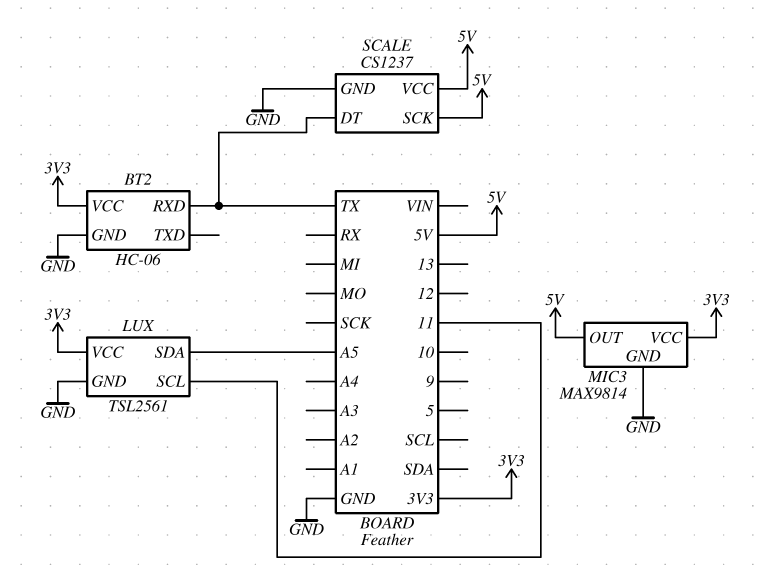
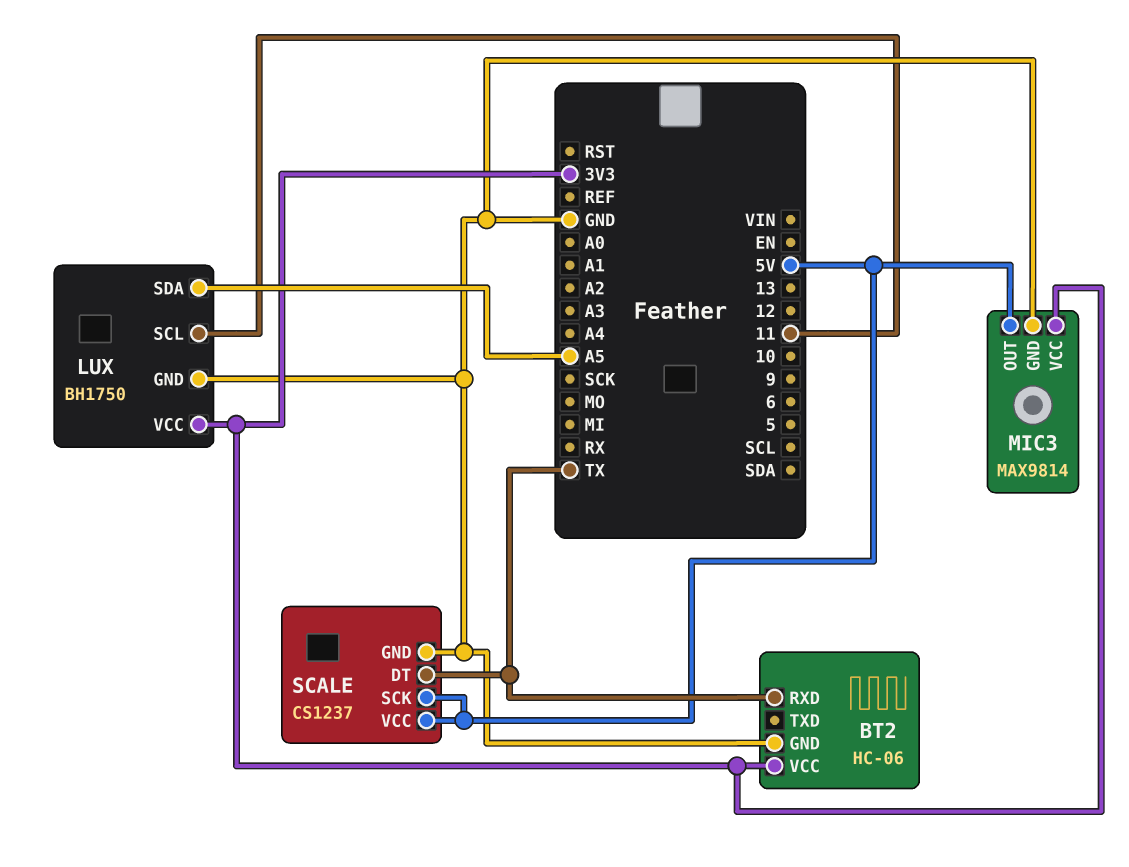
LUX: TSL2561 -> BH1750

